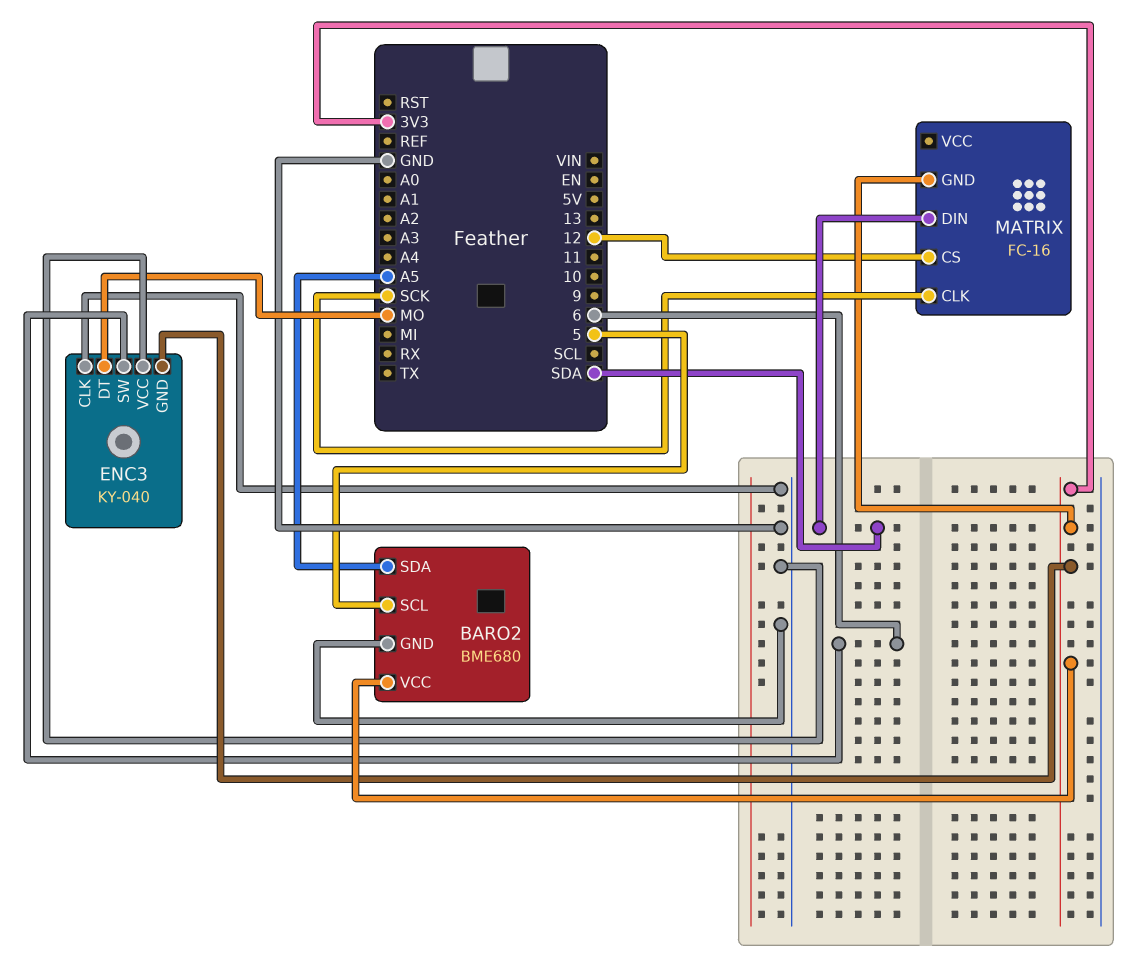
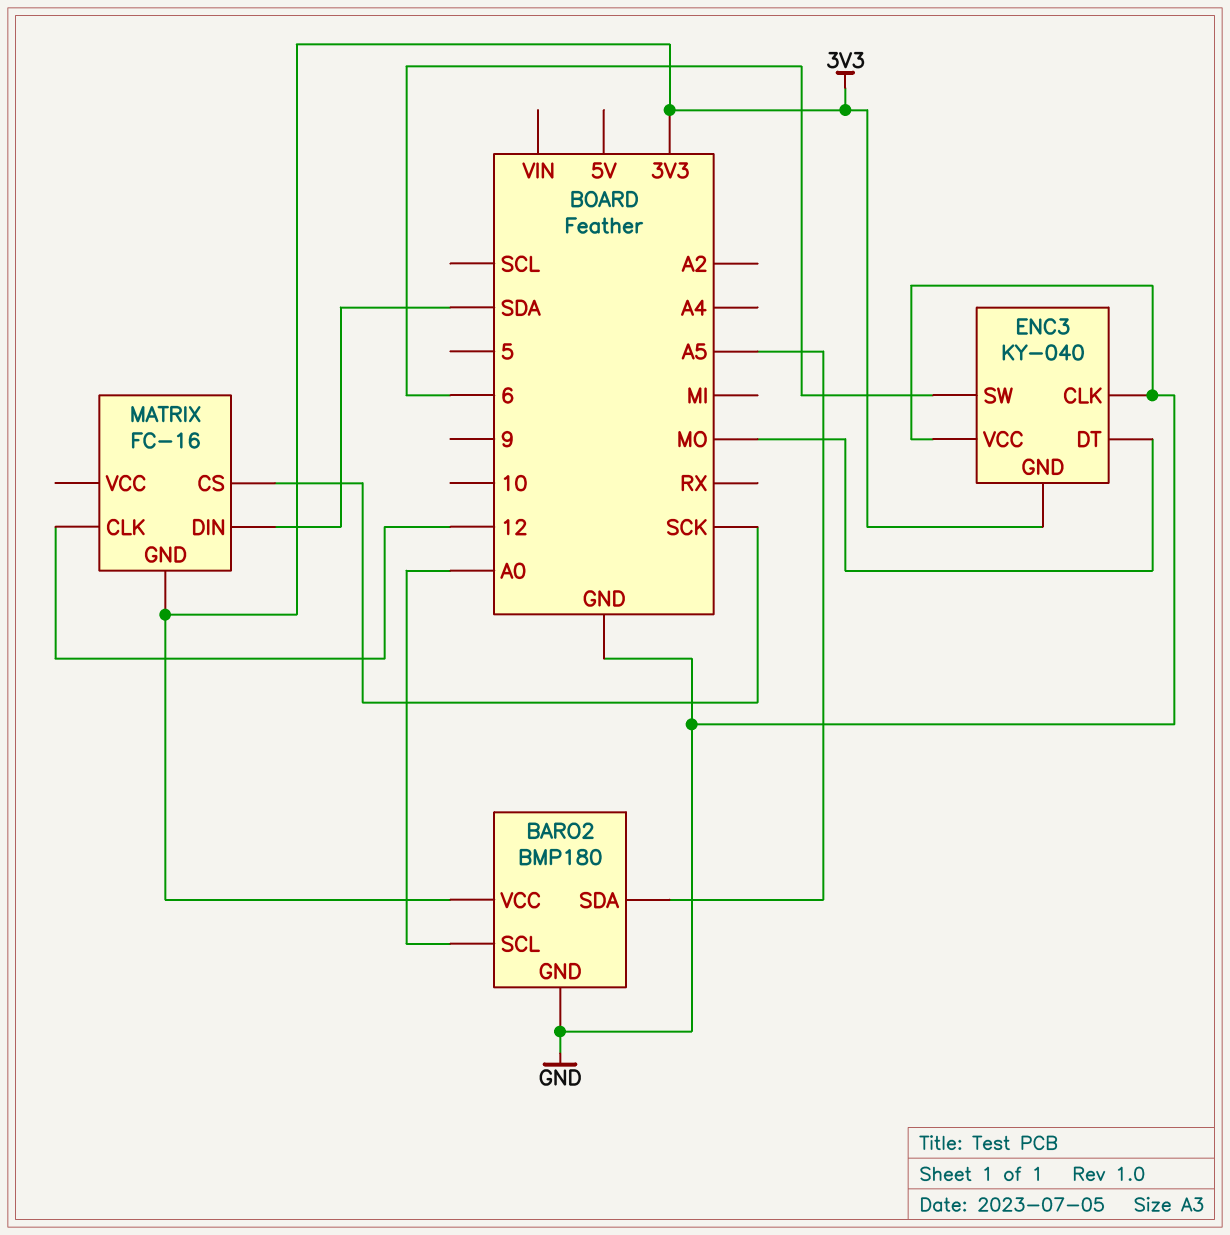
BARO2: BME680 -> BMP180
BARO2 pin SCL: 5 -> A0
MATRIX pin CLK: SCK -> 12
MATRIX pin CS: 12 -> SCK

